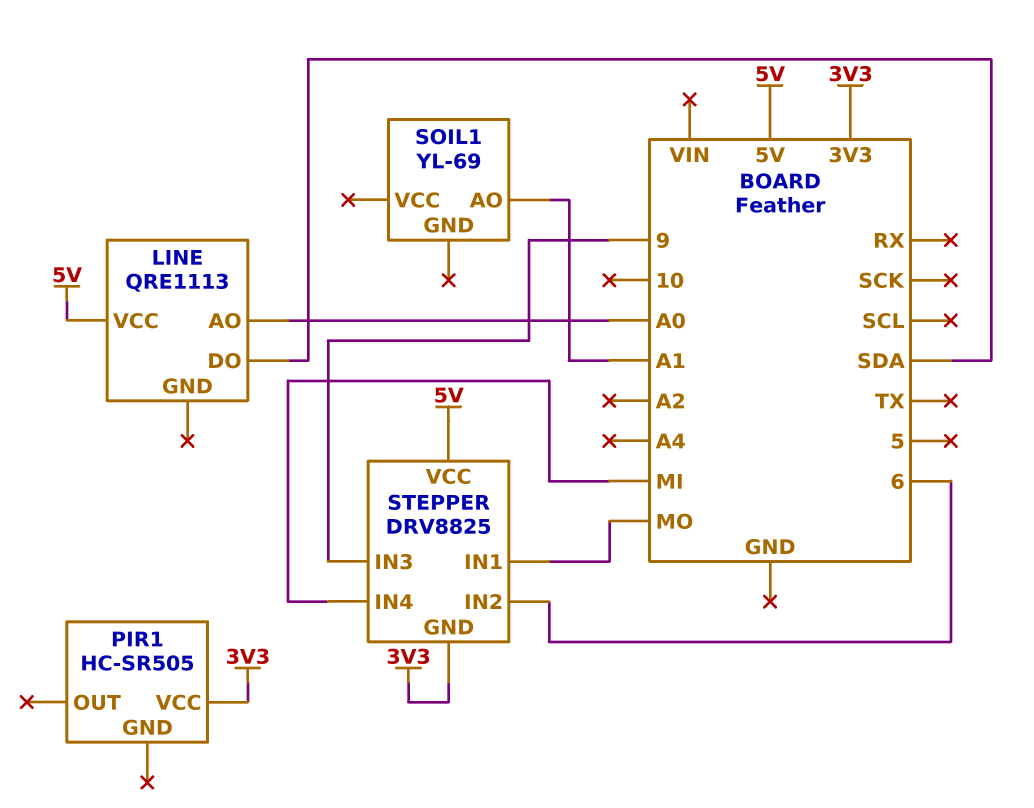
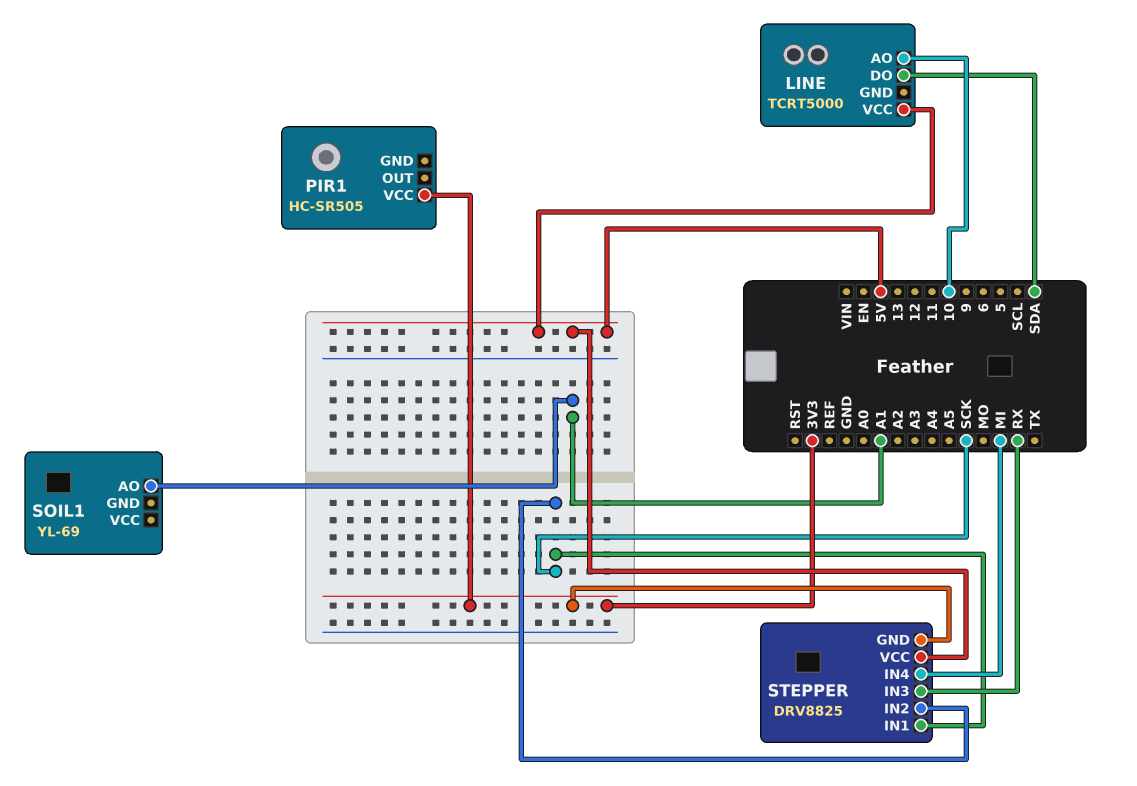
LINE: QRE1113 -> TCRT5000
LINE pin AO: A0 -> 10
STEPPER pin IN1: MO -> SCK
STEPPER pin IN2: 6 -> SCK
STEPPER pin IN3: 9 -> RX

